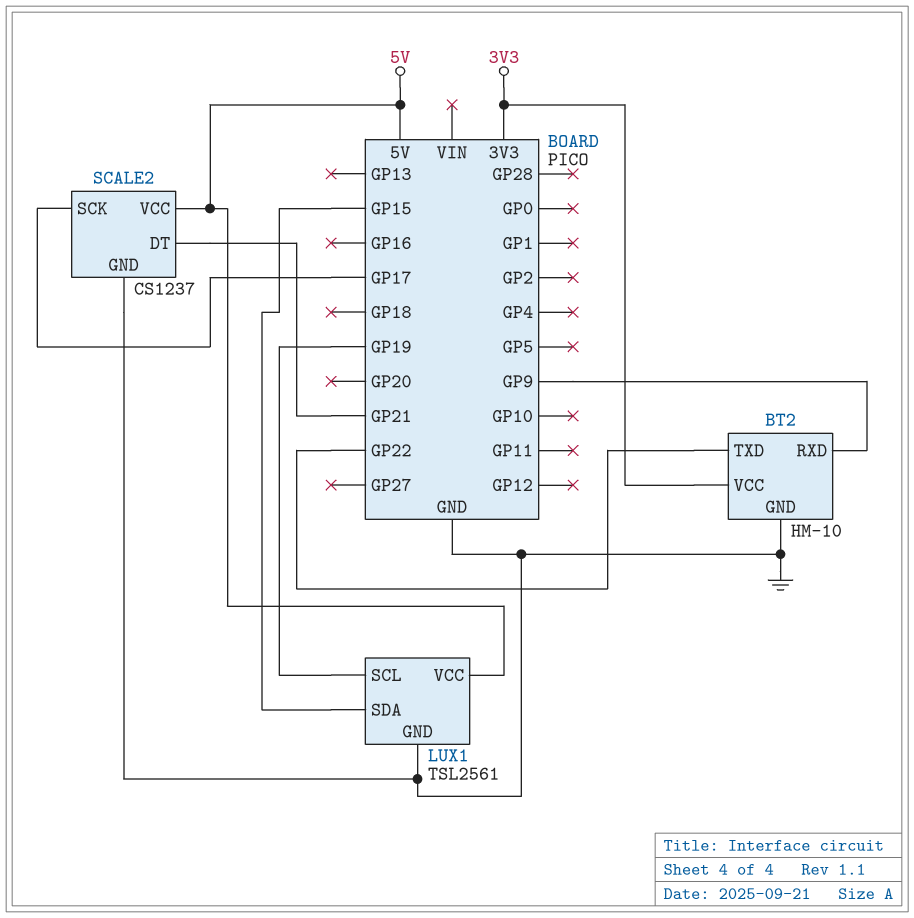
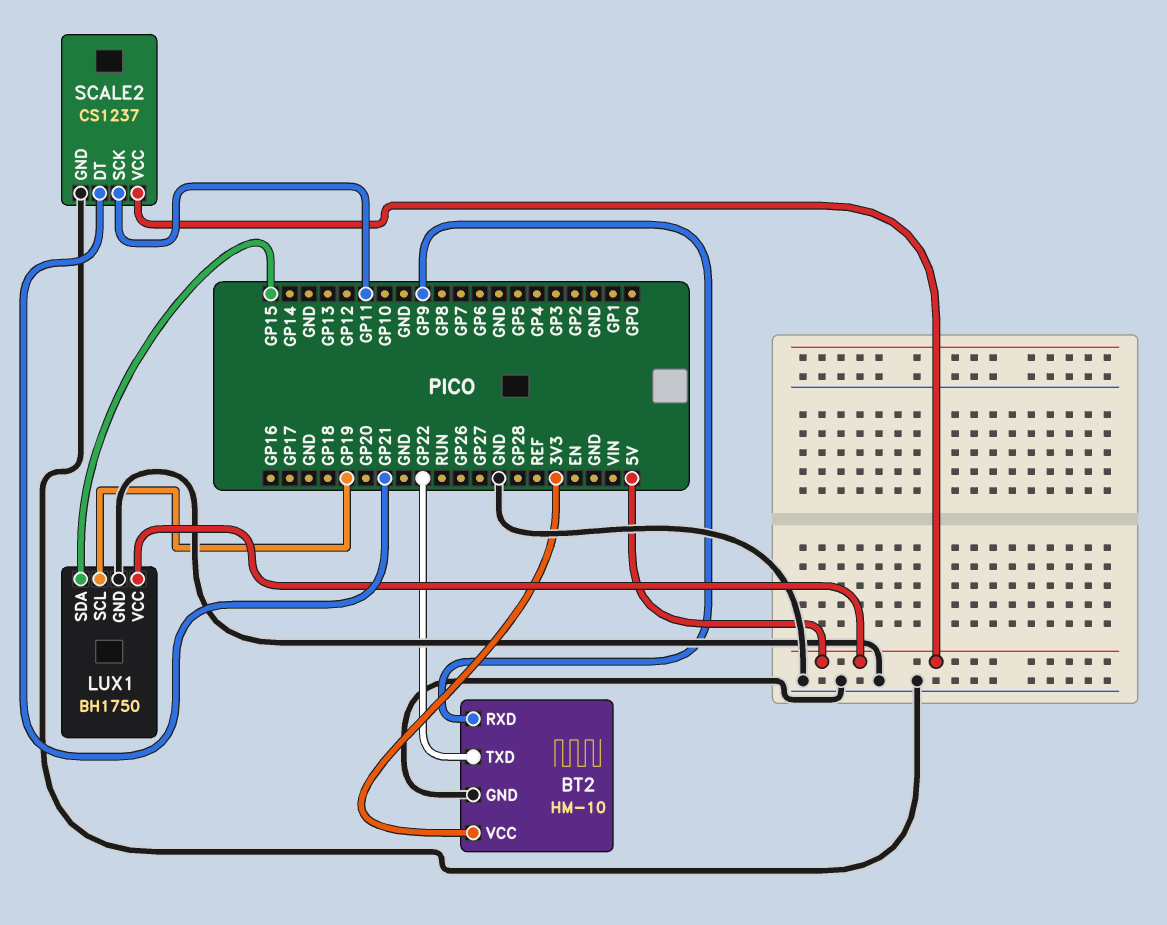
LUX1: TSL2561 -> BH1750
SCALE2 pin SCK: GP17 -> GP11

